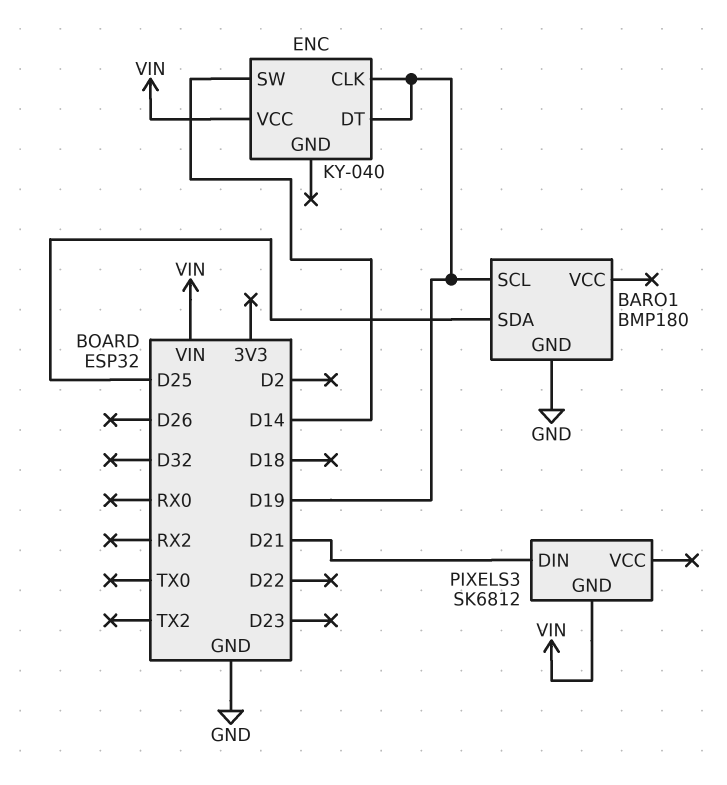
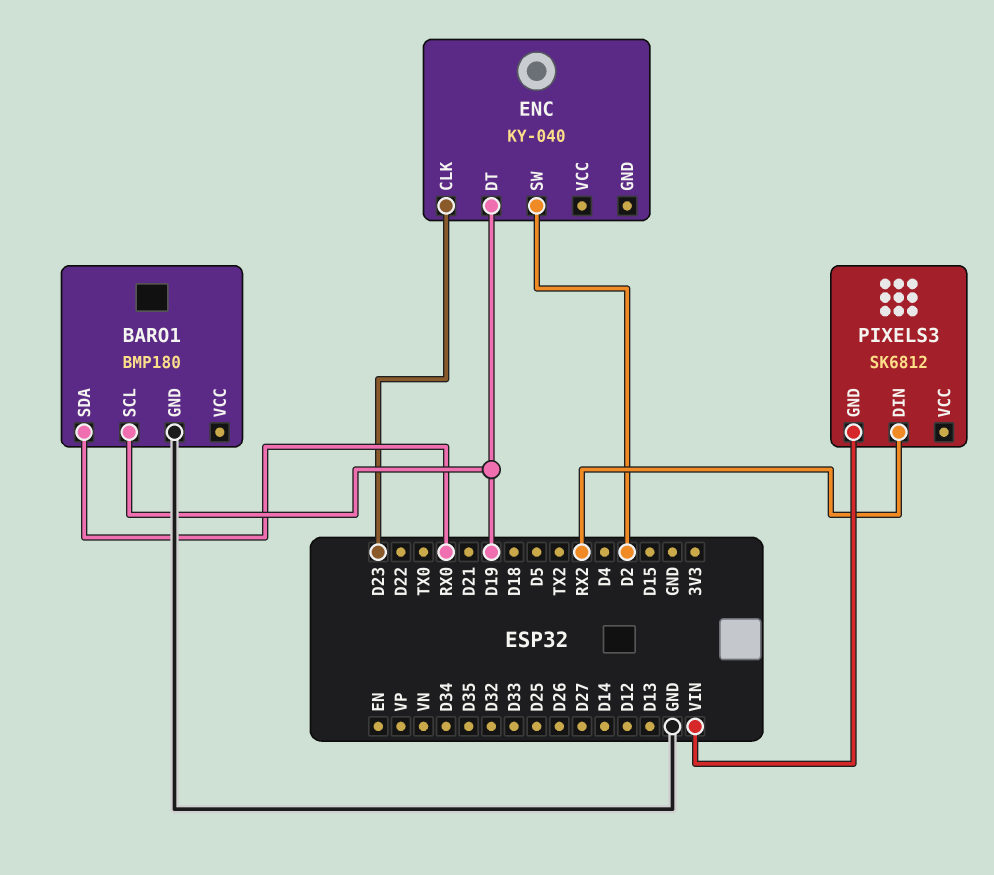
BARO1 pin SDA: D25 -> RX0
ENC pin CLK: D19 -> D23
ENC pin SW: D14 -> D2
ENC pin VCC: VIN -> none
PIXELS3 pin DIN: D21 -> RX2

